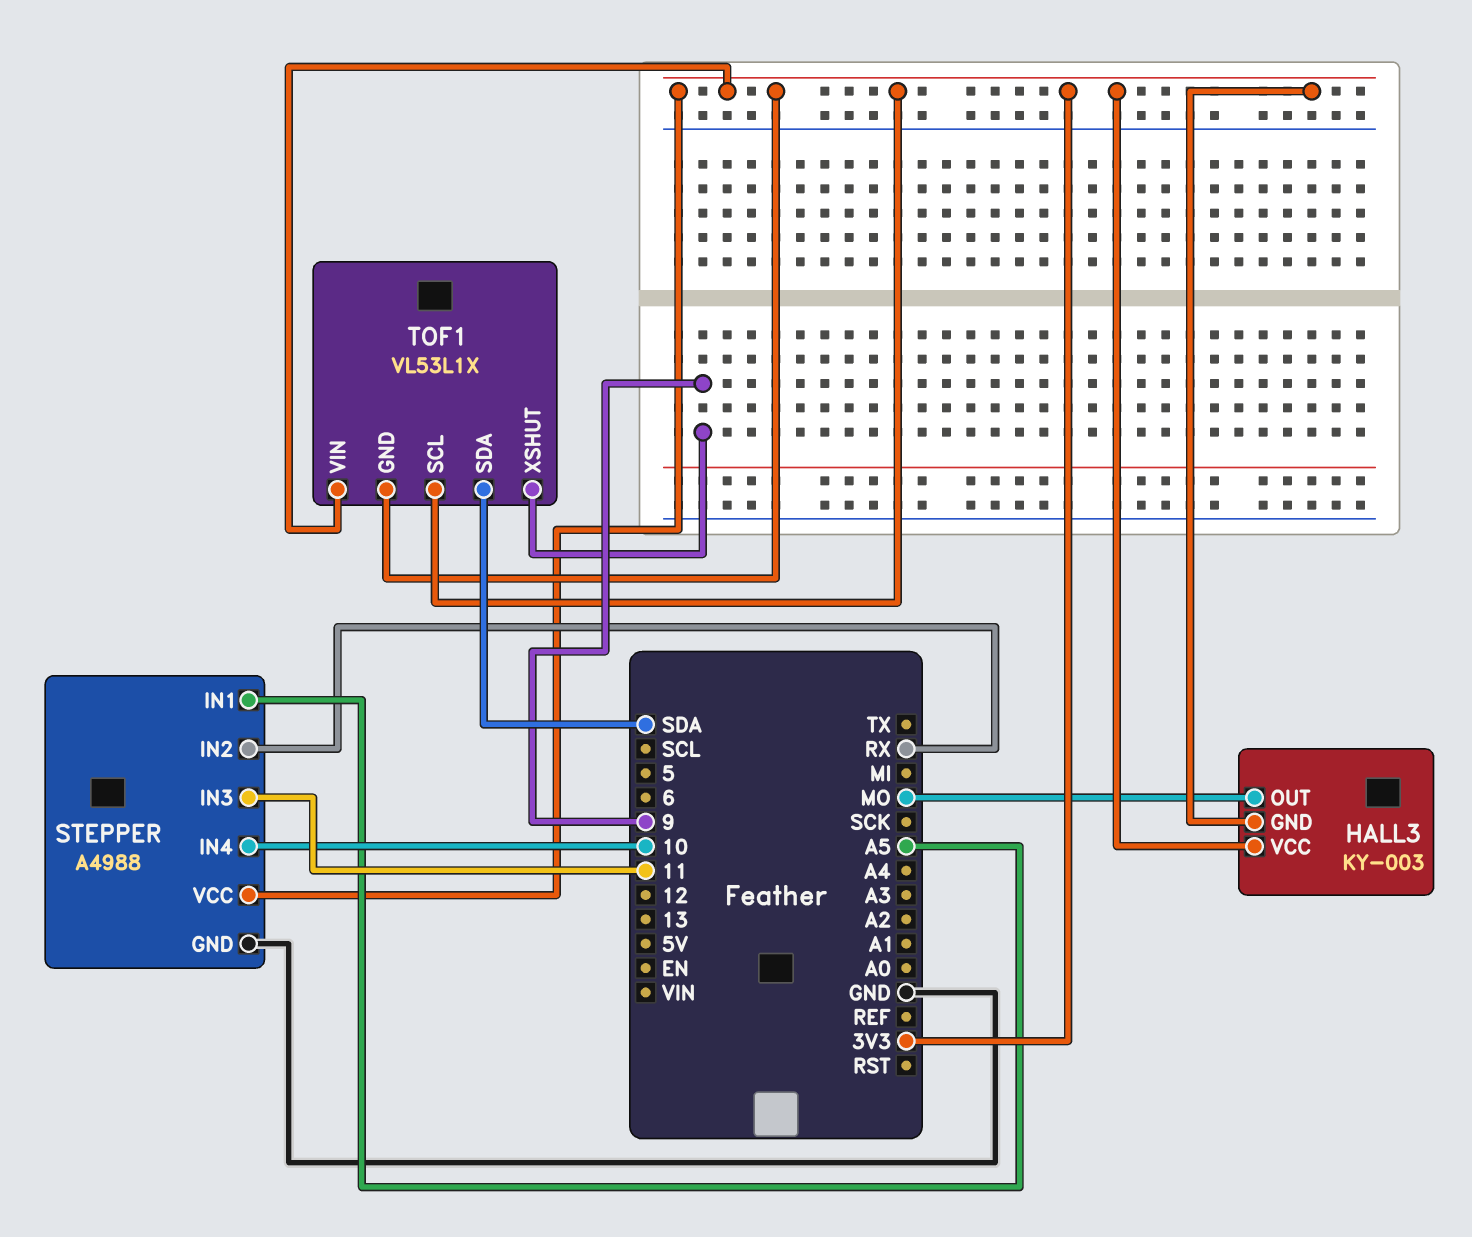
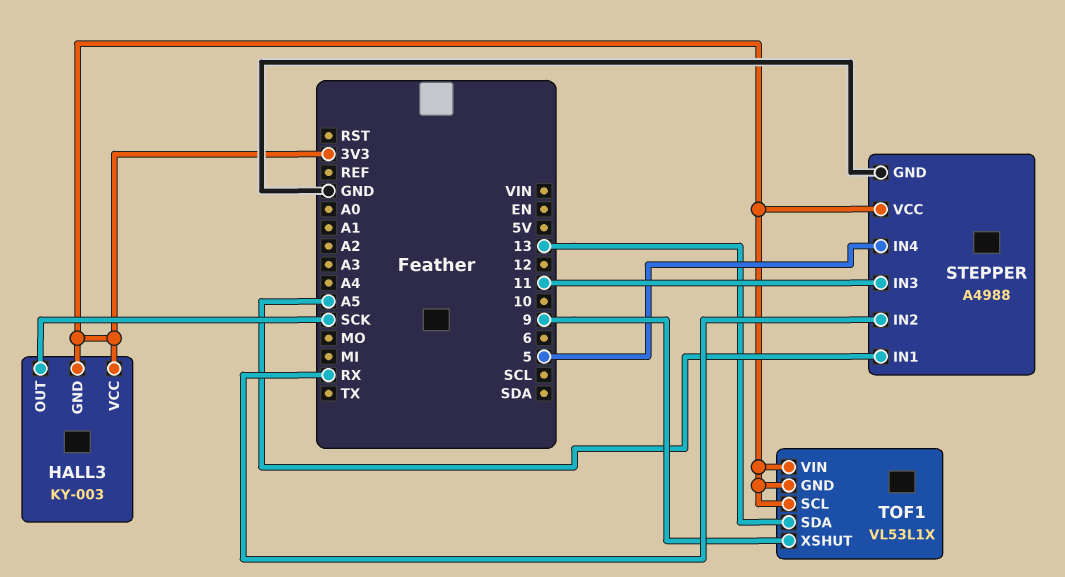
HALL3 pin OUT: MO -> SCK
STEPPER pin IN4: 10 -> 5
TOF1 pin SDA: SDA -> 13

